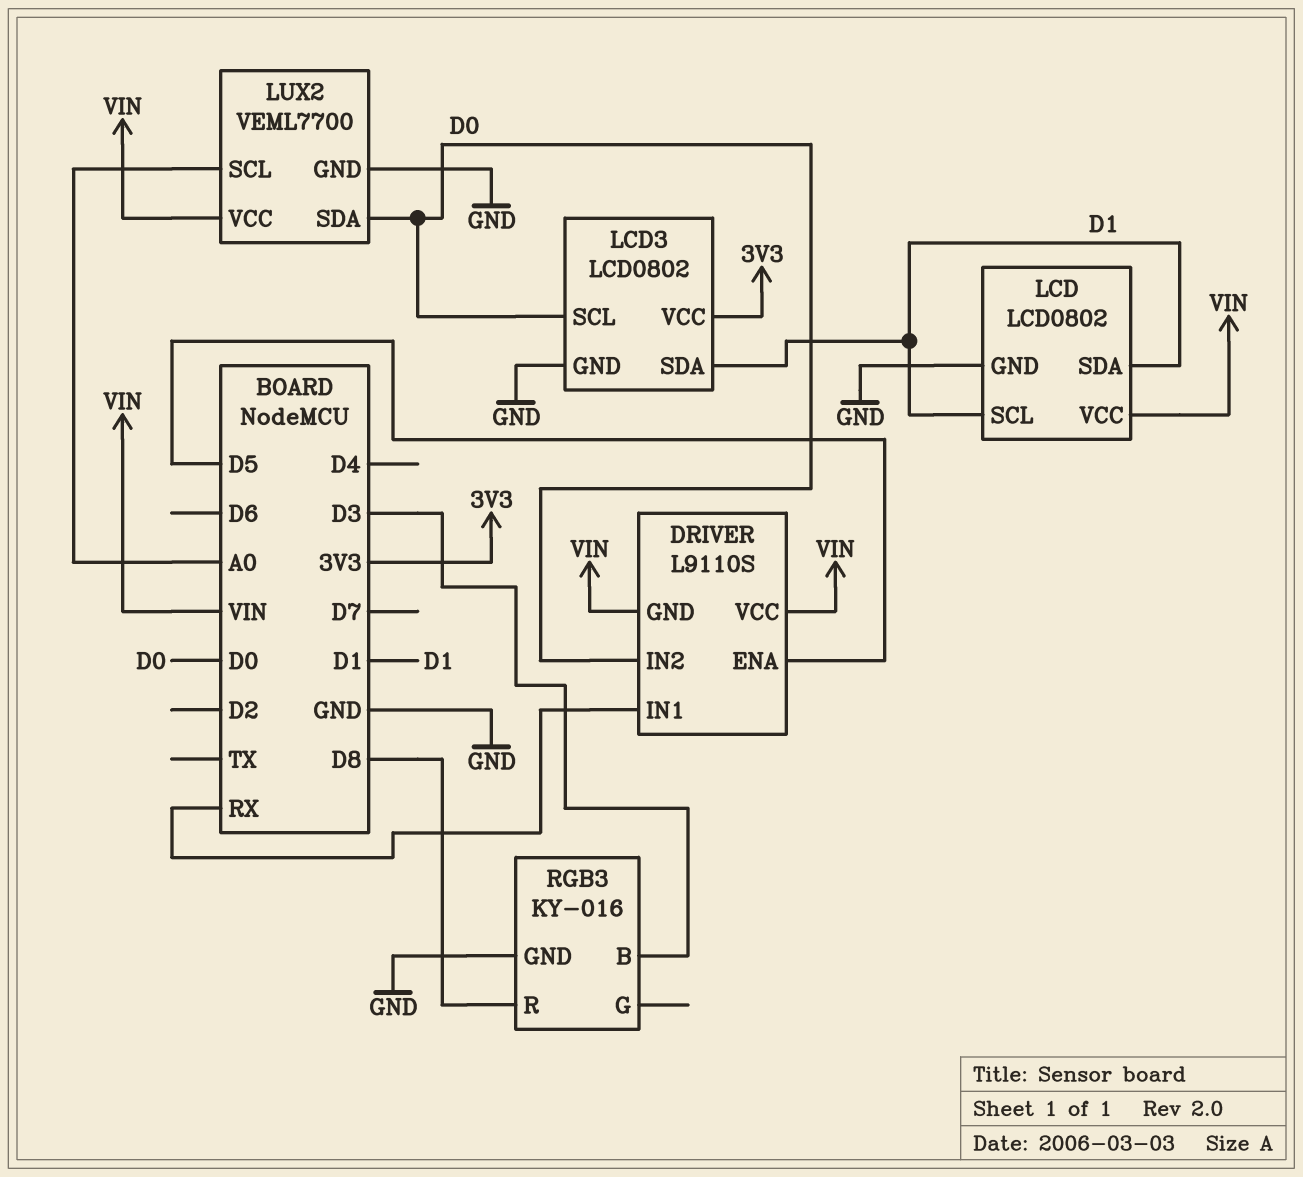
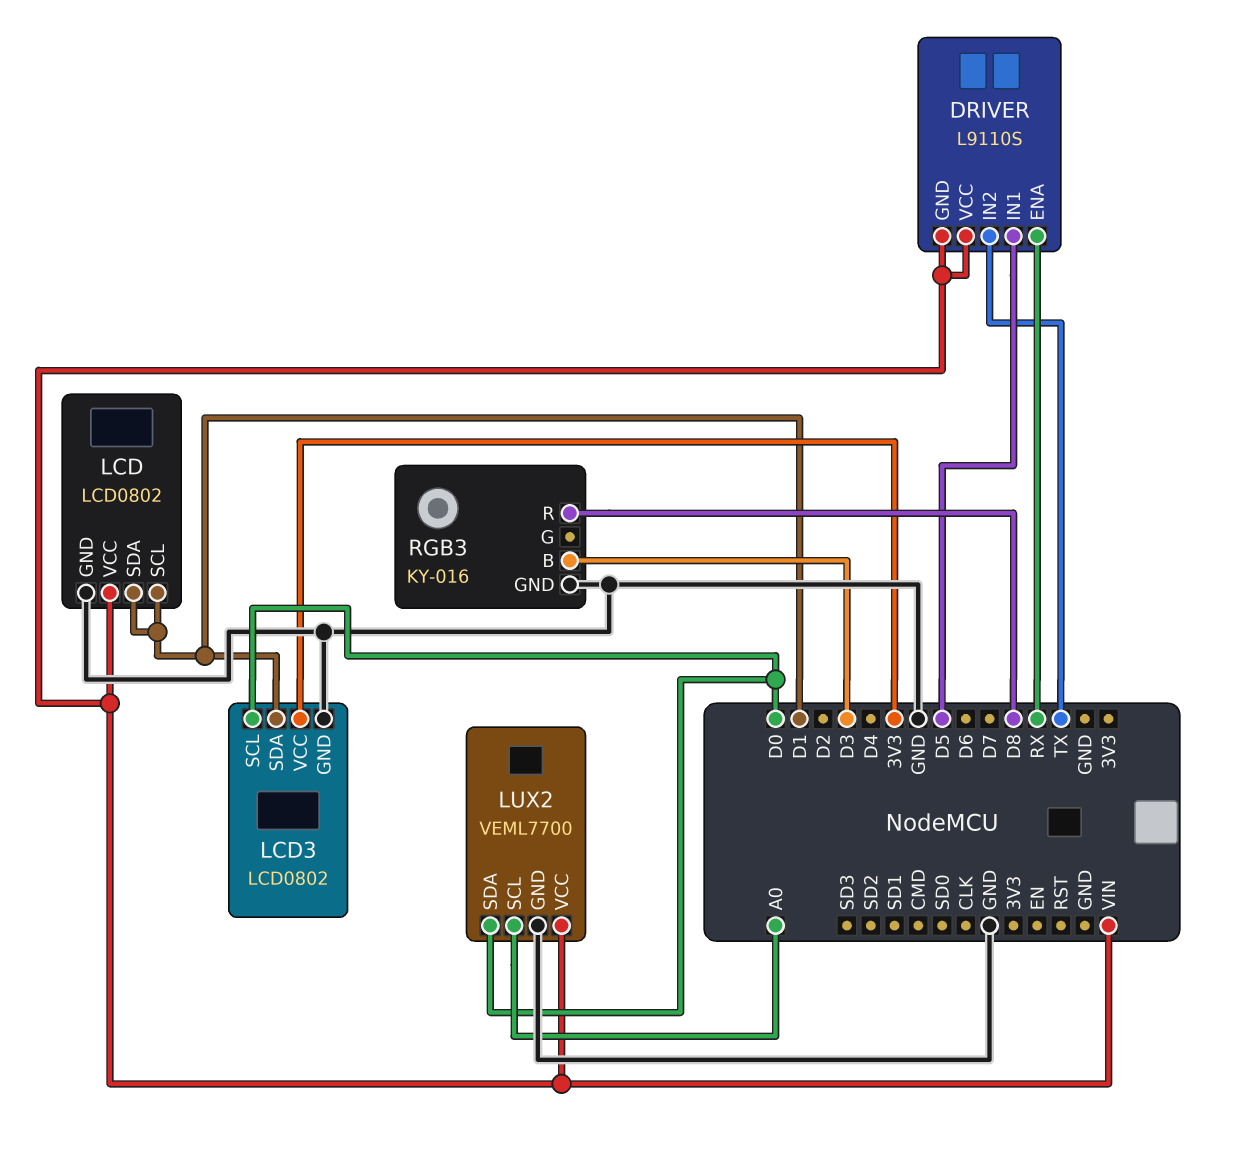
DRIVER pin ENA: D5 -> RX
DRIVER pin IN1: RX -> D5
DRIVER pin IN2: D0 -> TX

